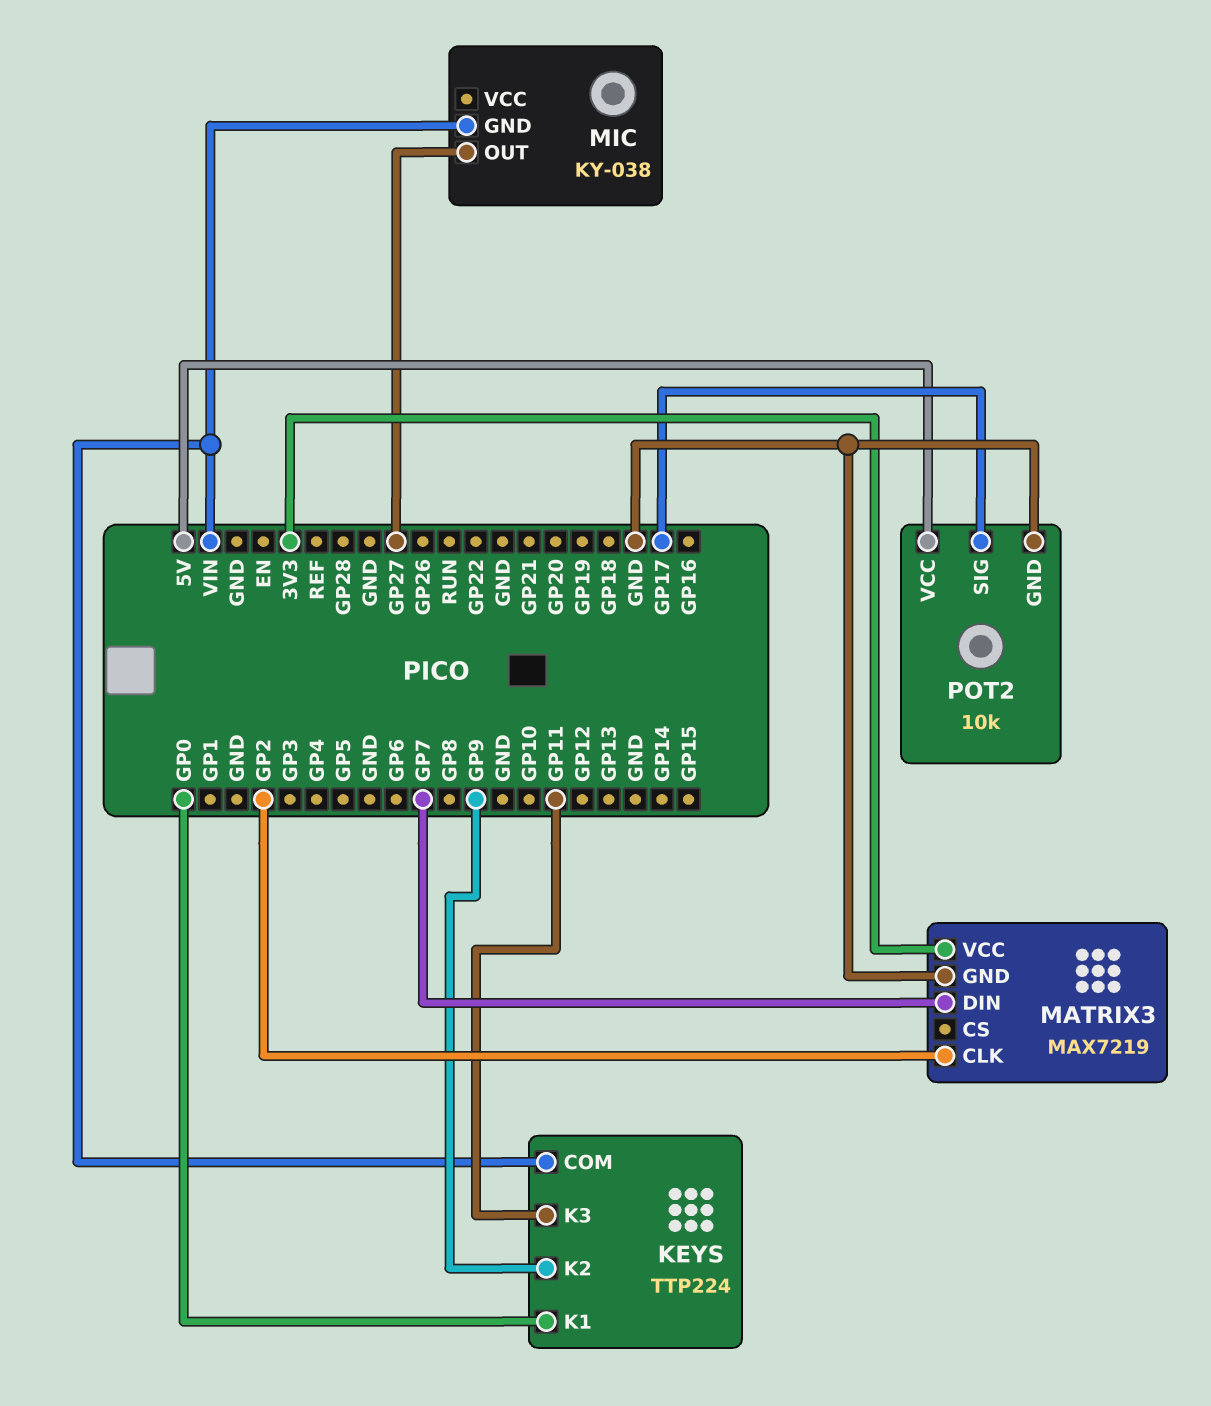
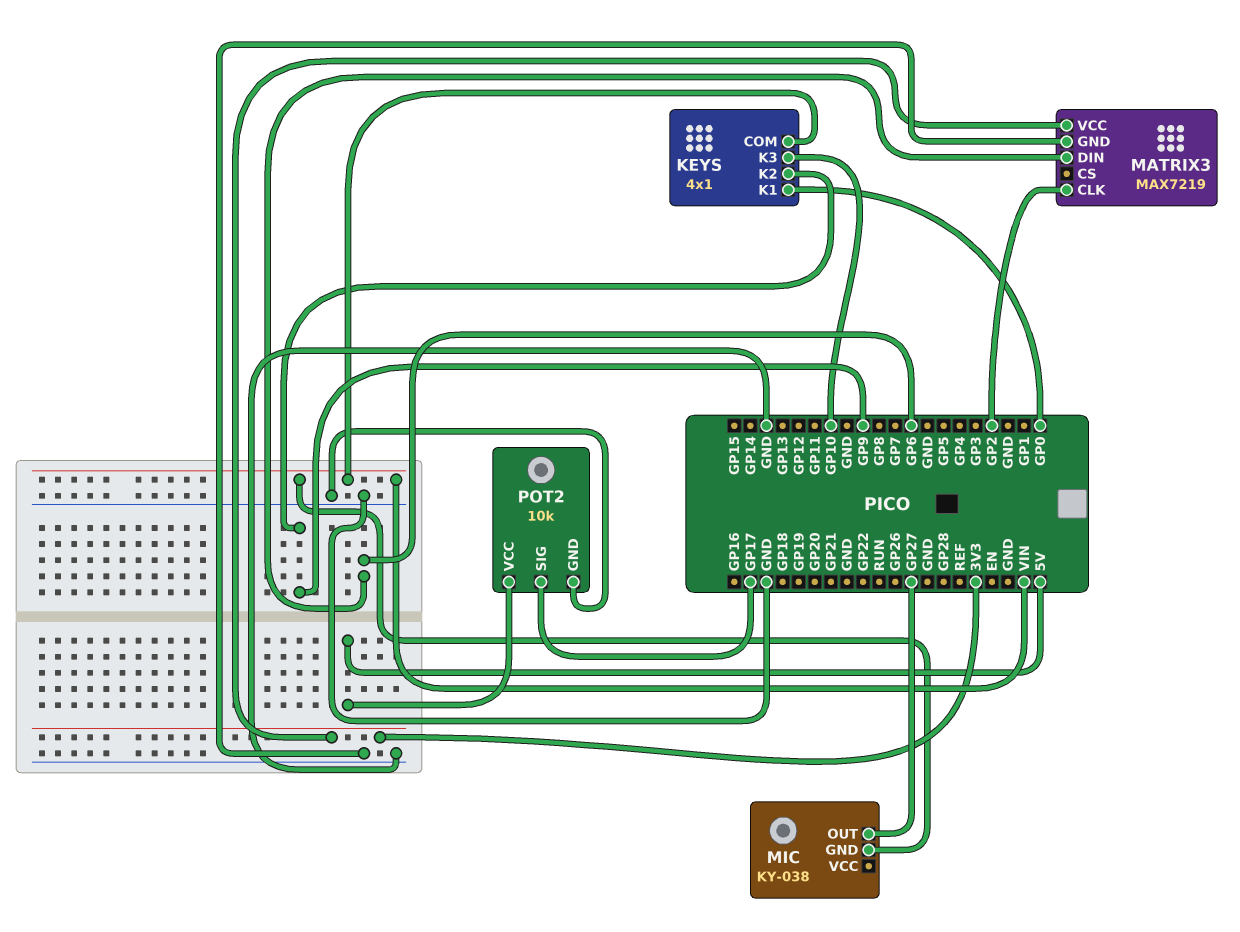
KEYS: TTP224 -> 4x1
KEYS pin K3: GP11 -> GP10
MATRIX3 pin DIN: GP7 -> GP6

